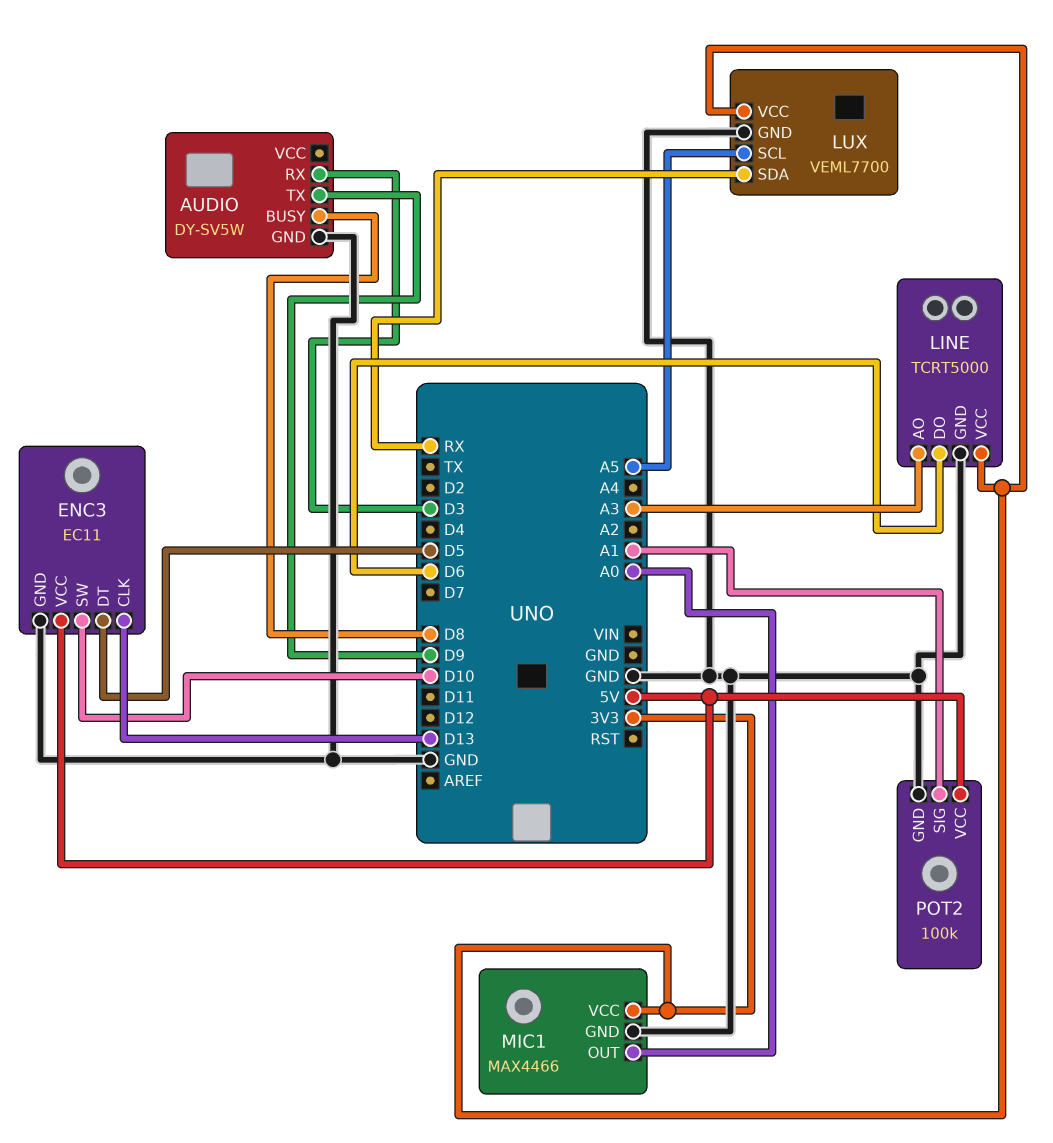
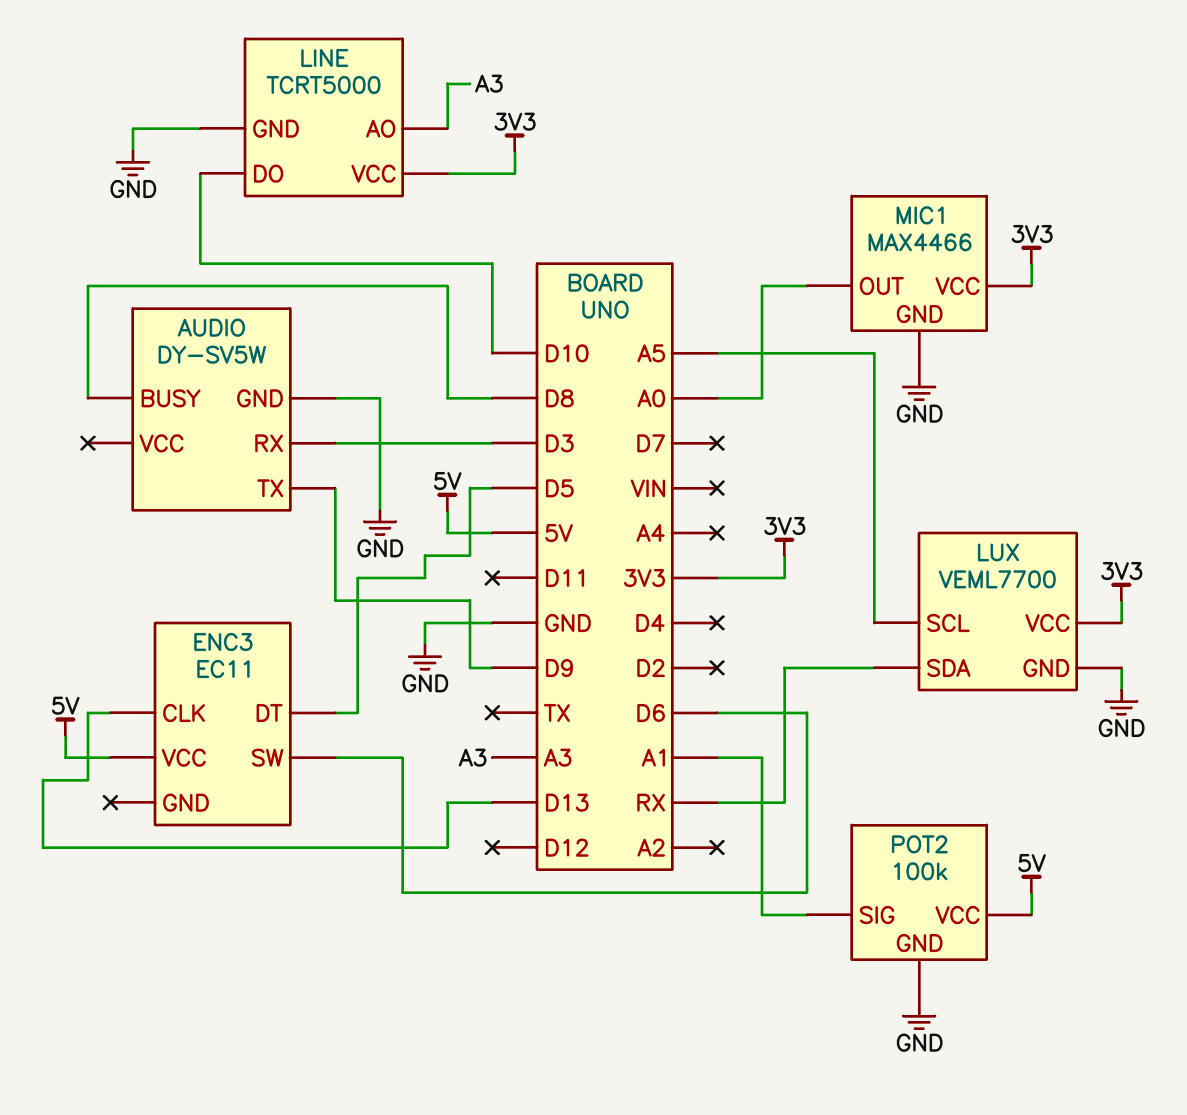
ENC3 pin GND: GND -> none
ENC3 pin SW: D10 -> D6
LINE pin DO: D6 -> D10

